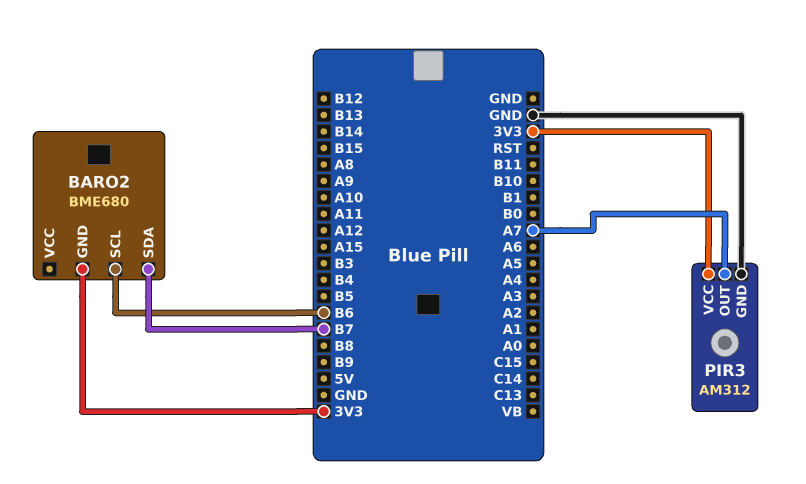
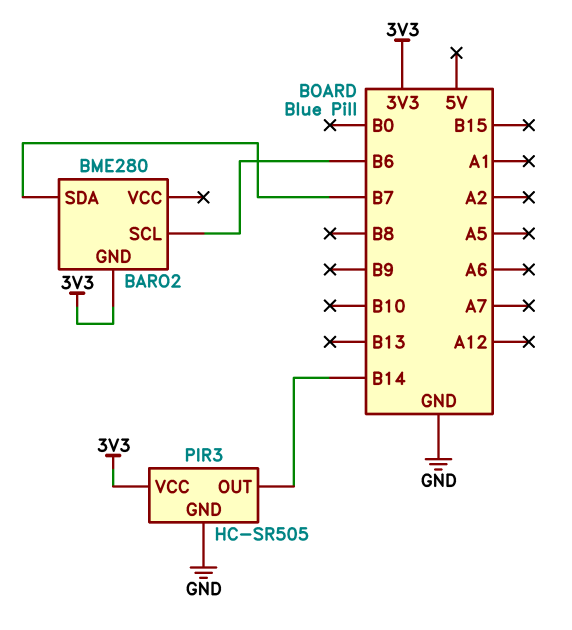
BARO2: BME680 -> BME280
PIR3: AM312 -> HC-SR505
PIR3 pin OUT: A7 -> B14

